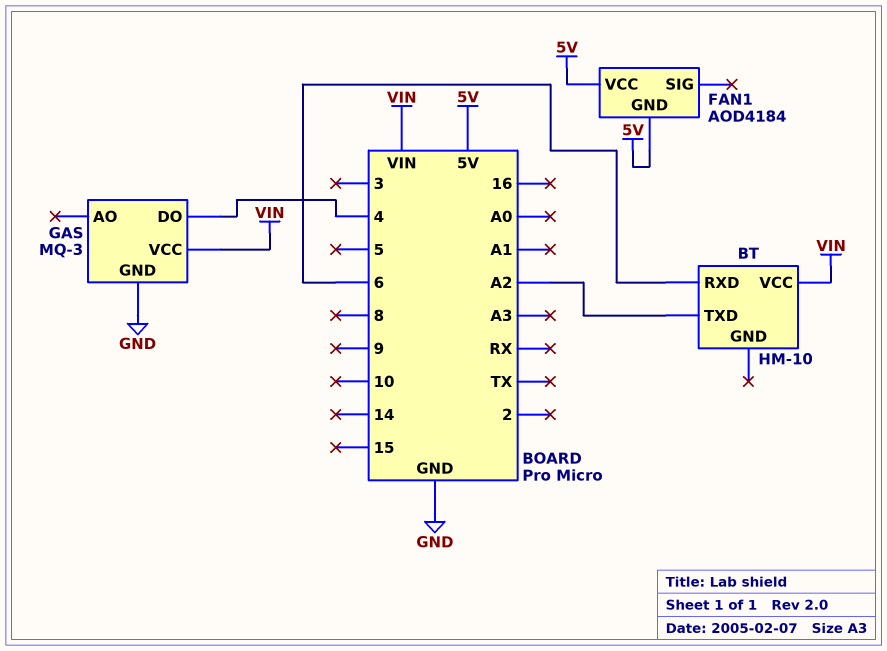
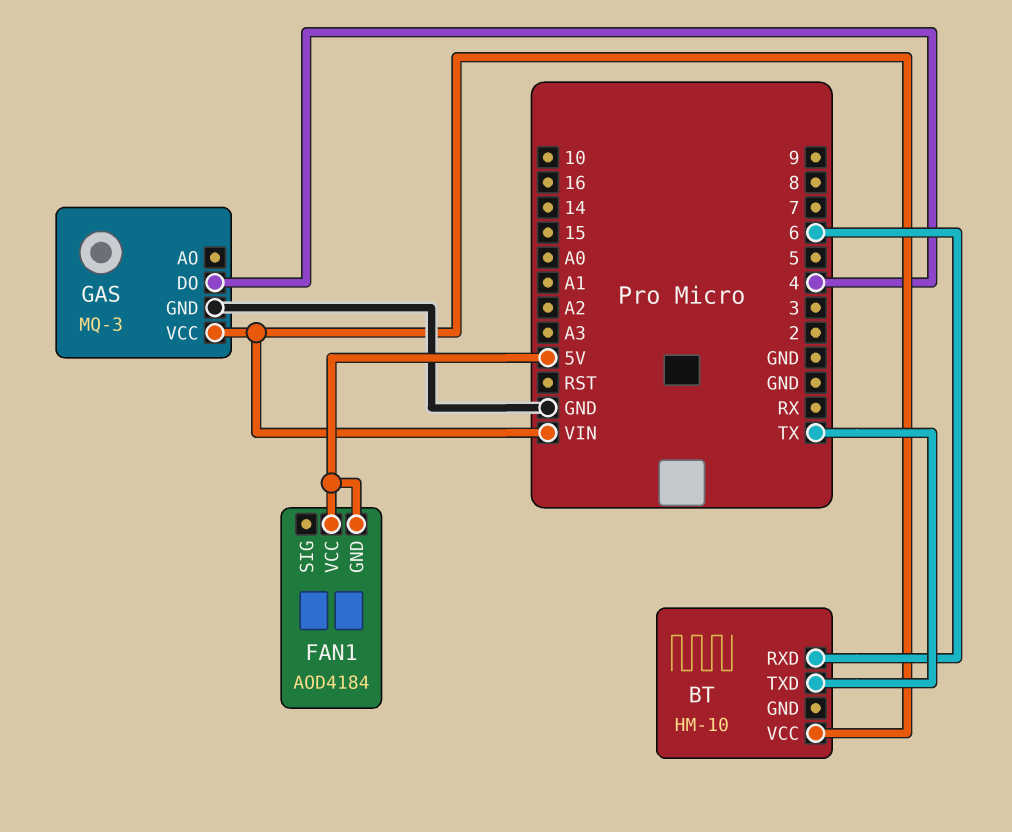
BT pin TXD: A2 -> TX

